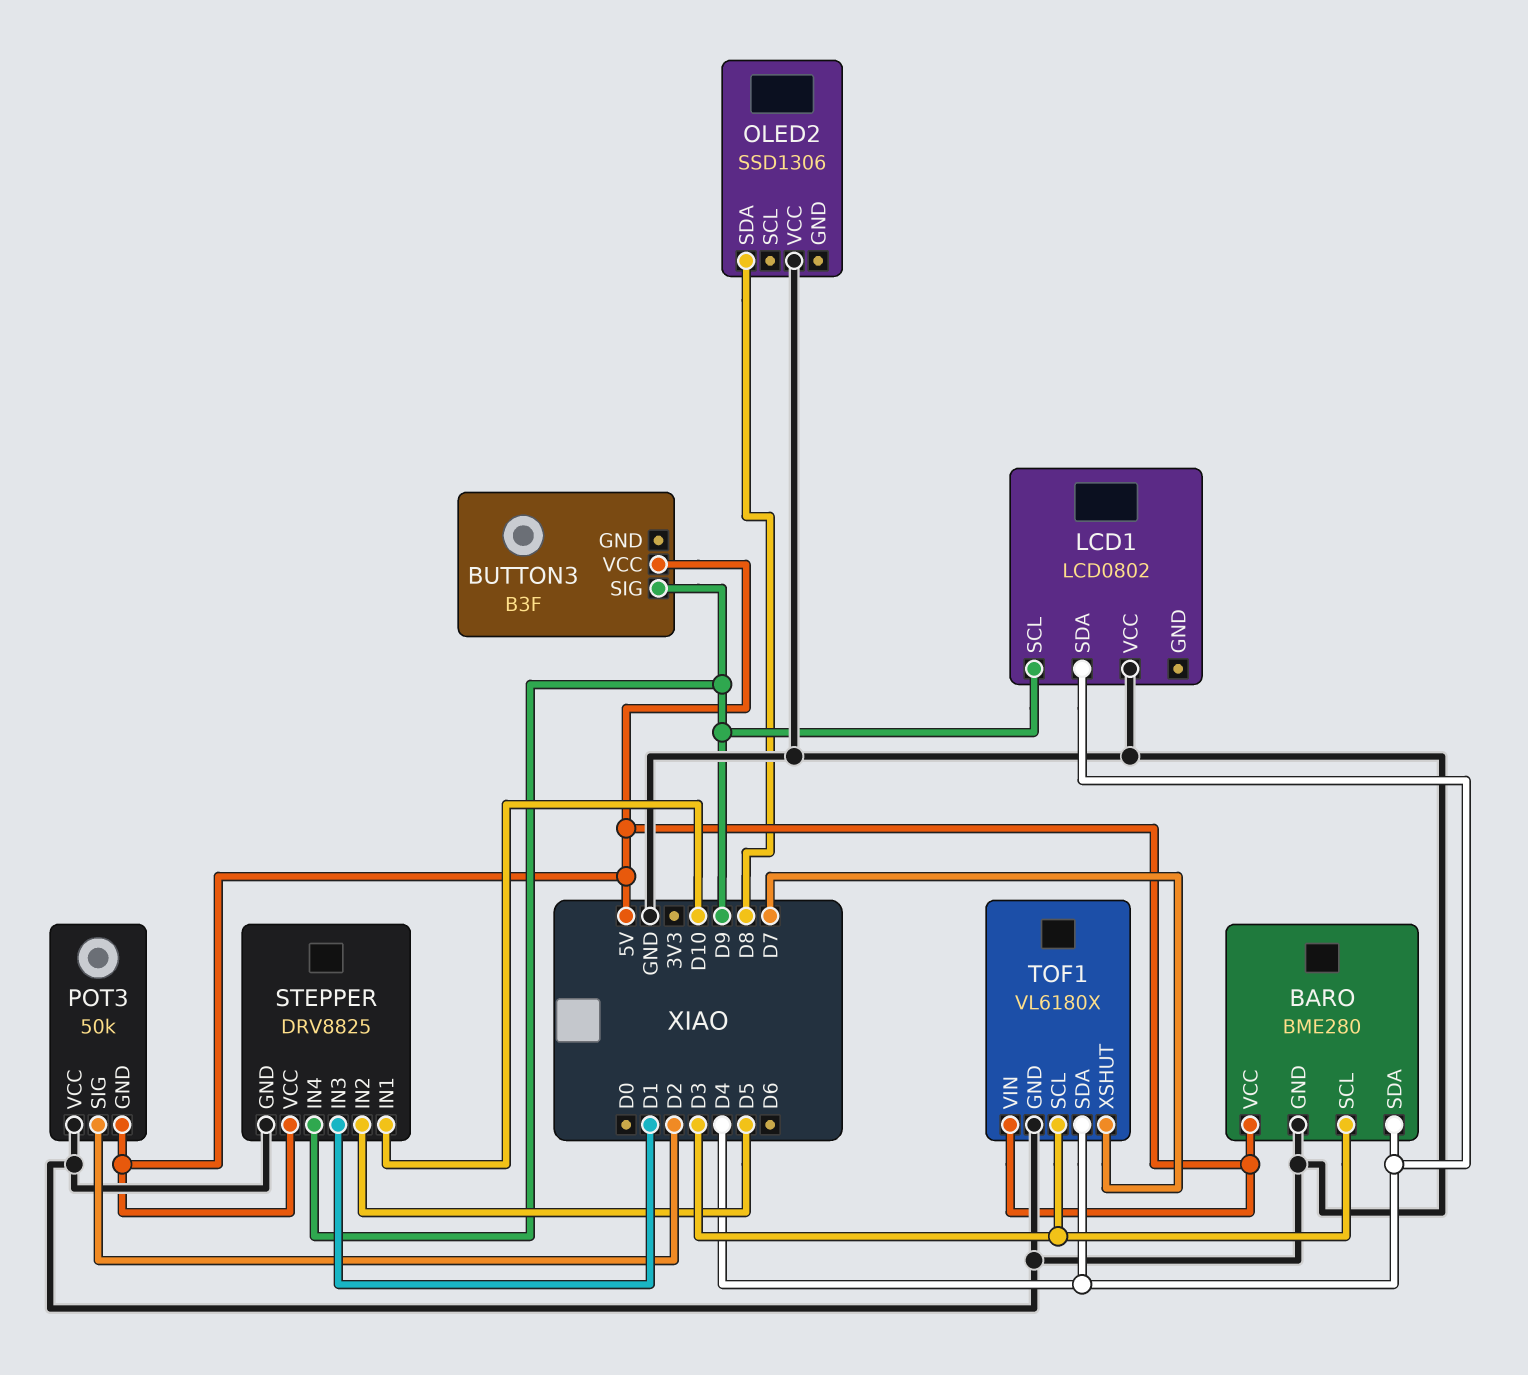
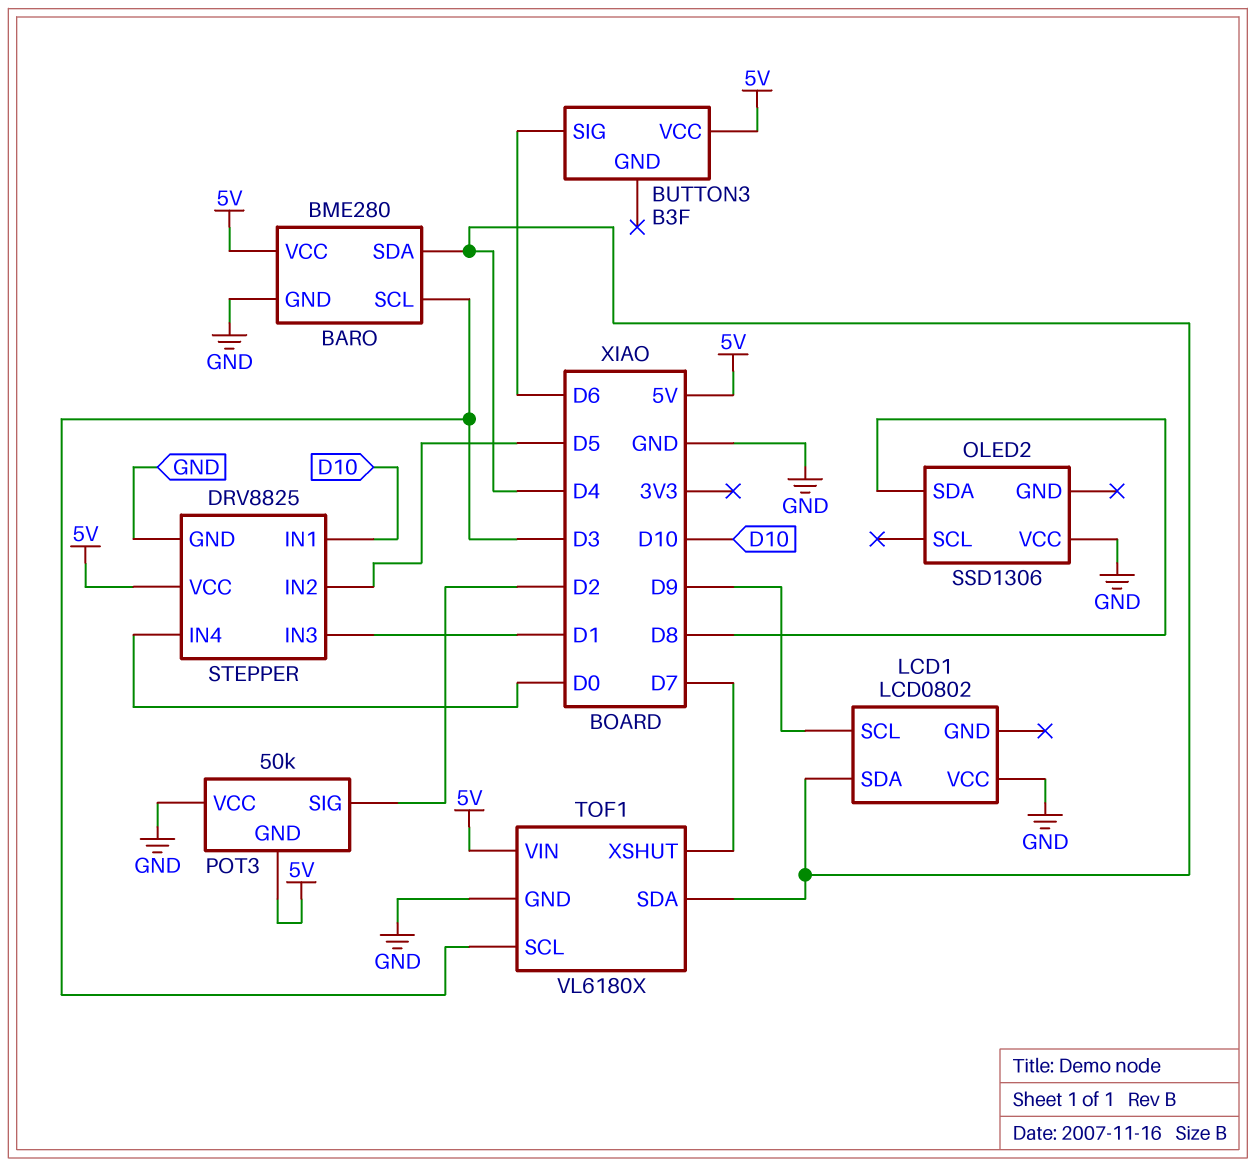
BUTTON3 pin SIG: D9 -> D6
STEPPER pin IN4: D9 -> D0

